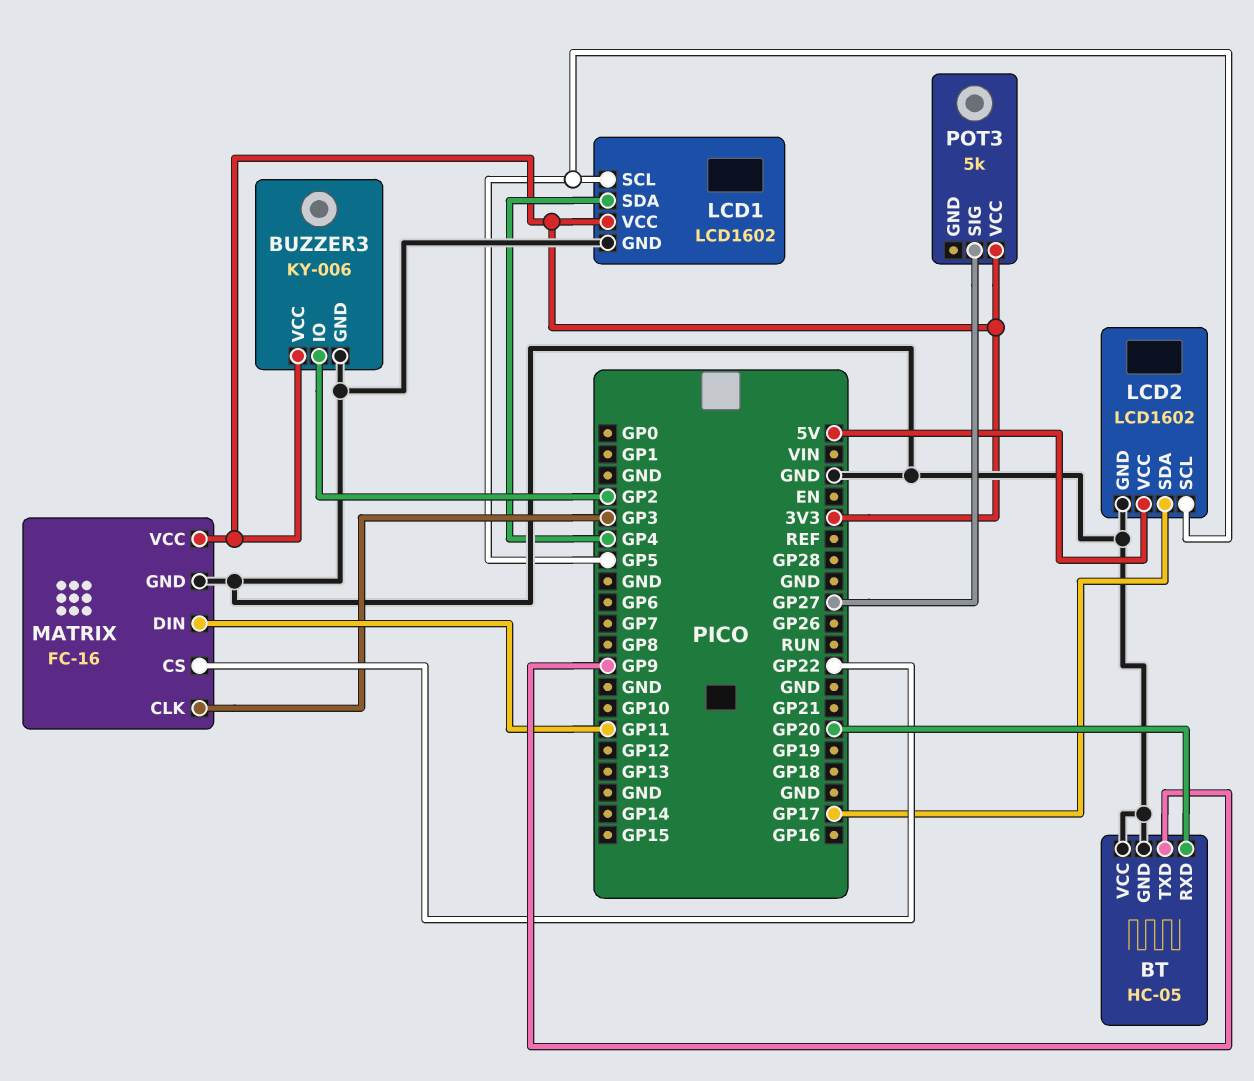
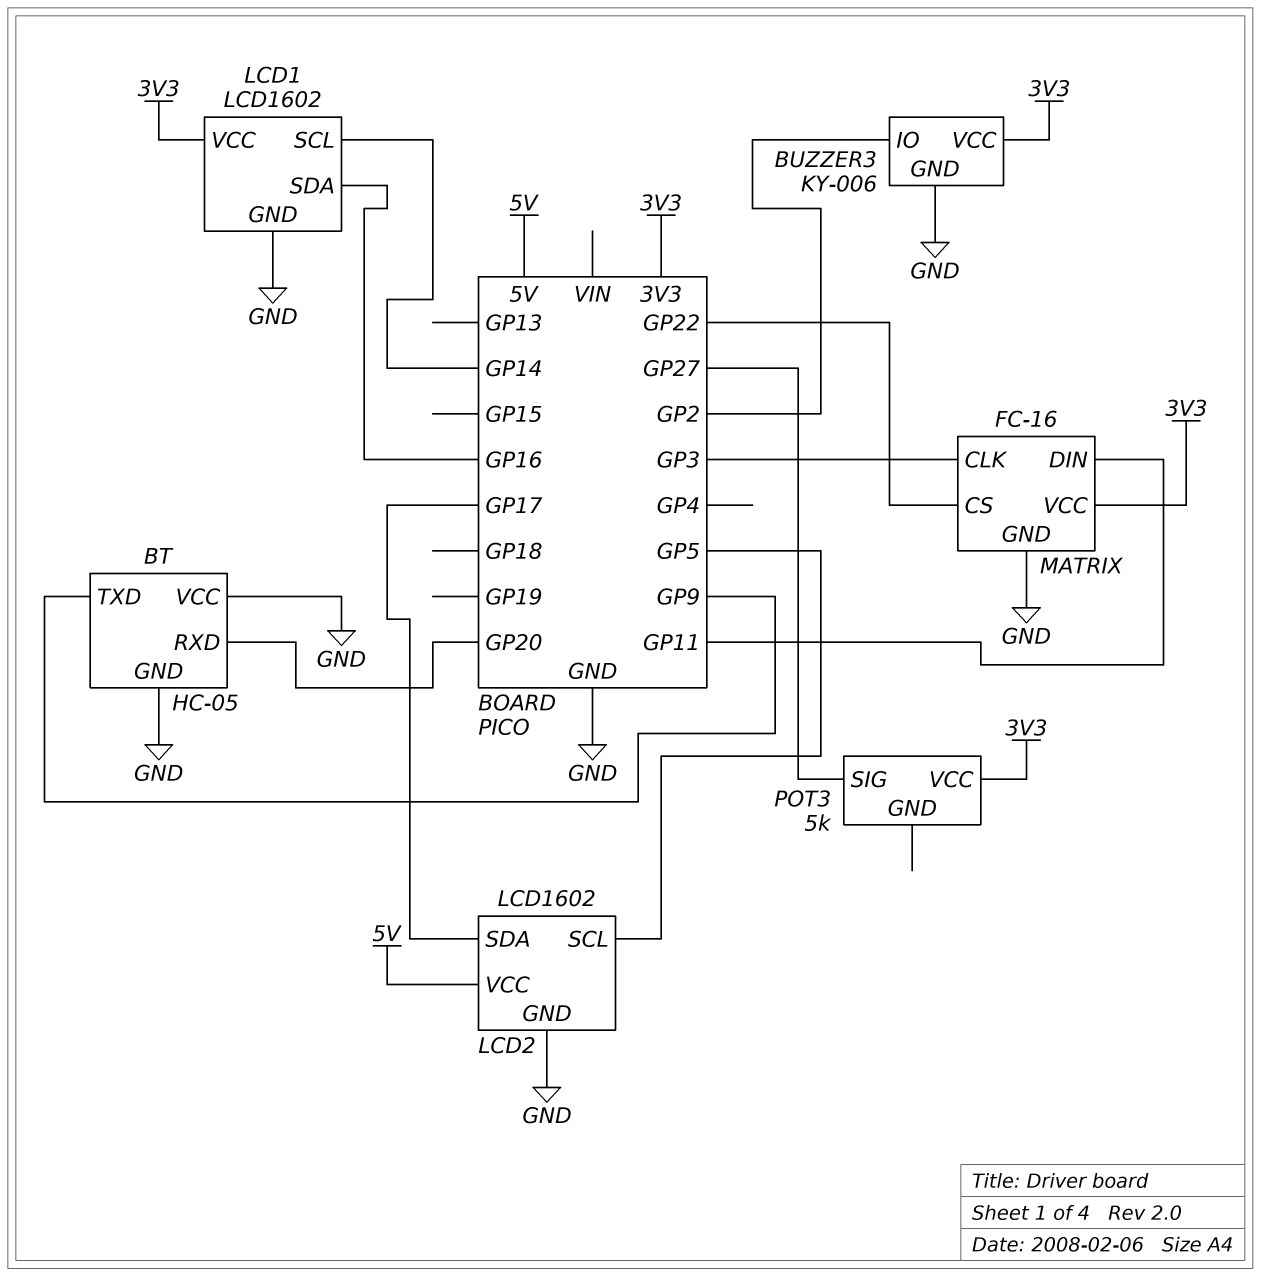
LCD1 pin SCL: GP5 -> GP14
LCD1 pin SDA: GP4 -> GP16

